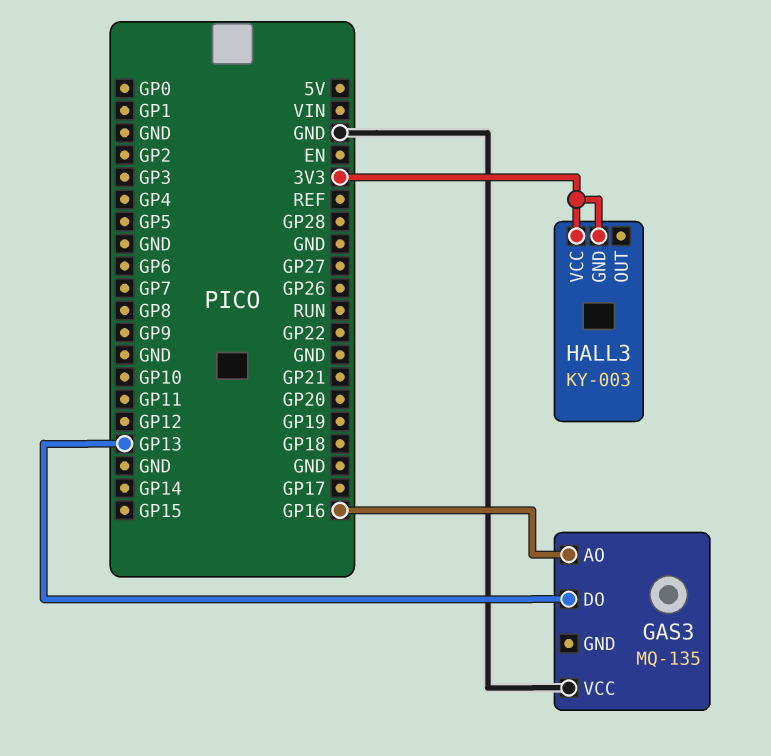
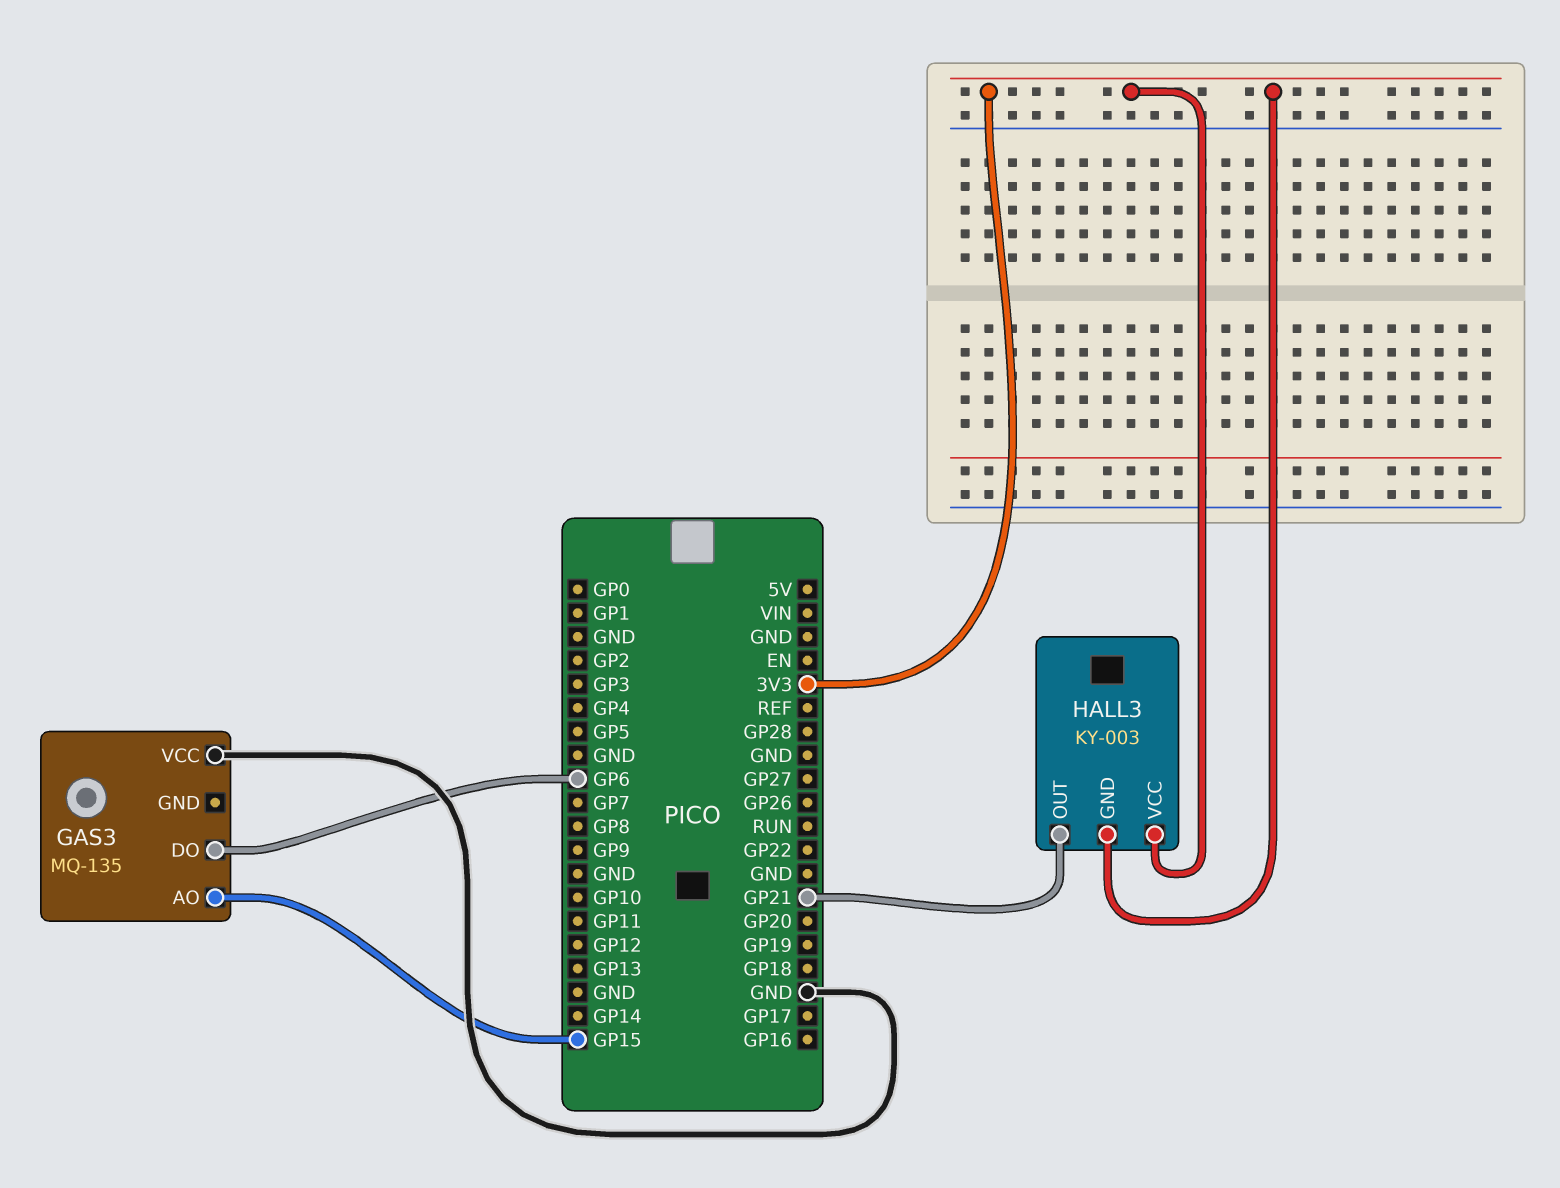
GAS3 pin AO: GP16 -> GP15
GAS3 pin DO: GP13 -> GP6
HALL3 pin OUT: none -> GP21

